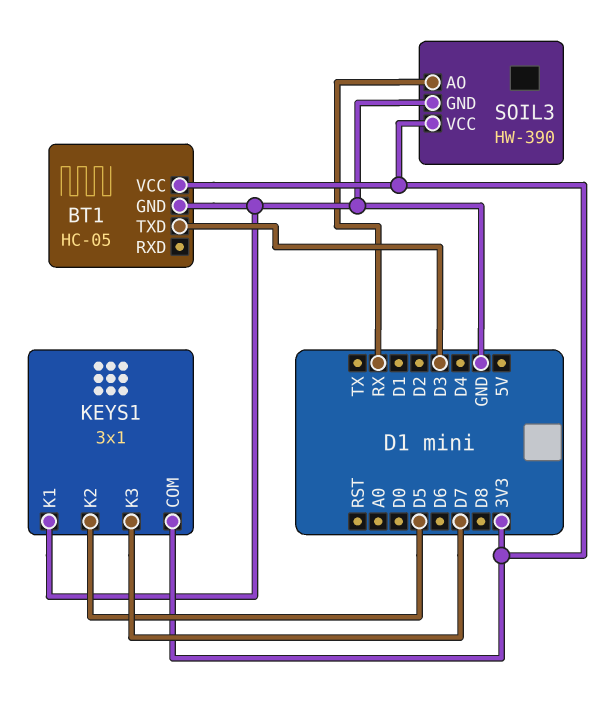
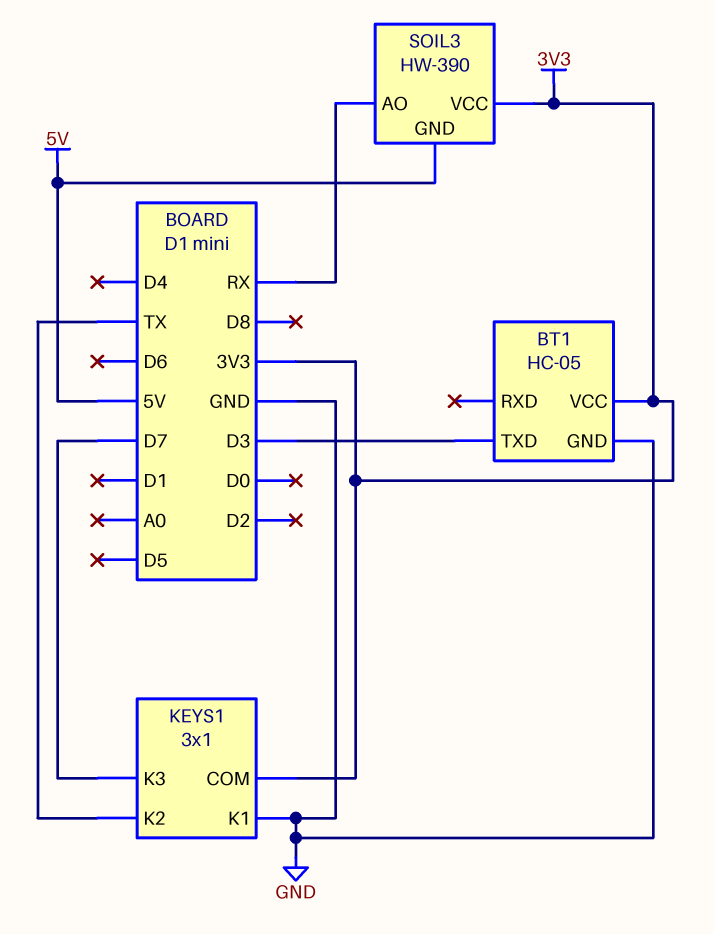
KEYS1 pin K2: D5 -> TX
SOIL3 pin GND: GND -> 5V

